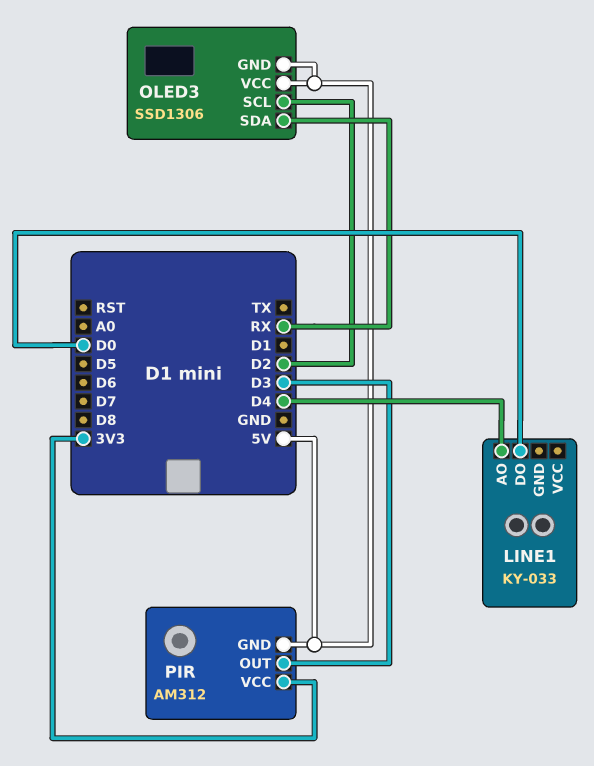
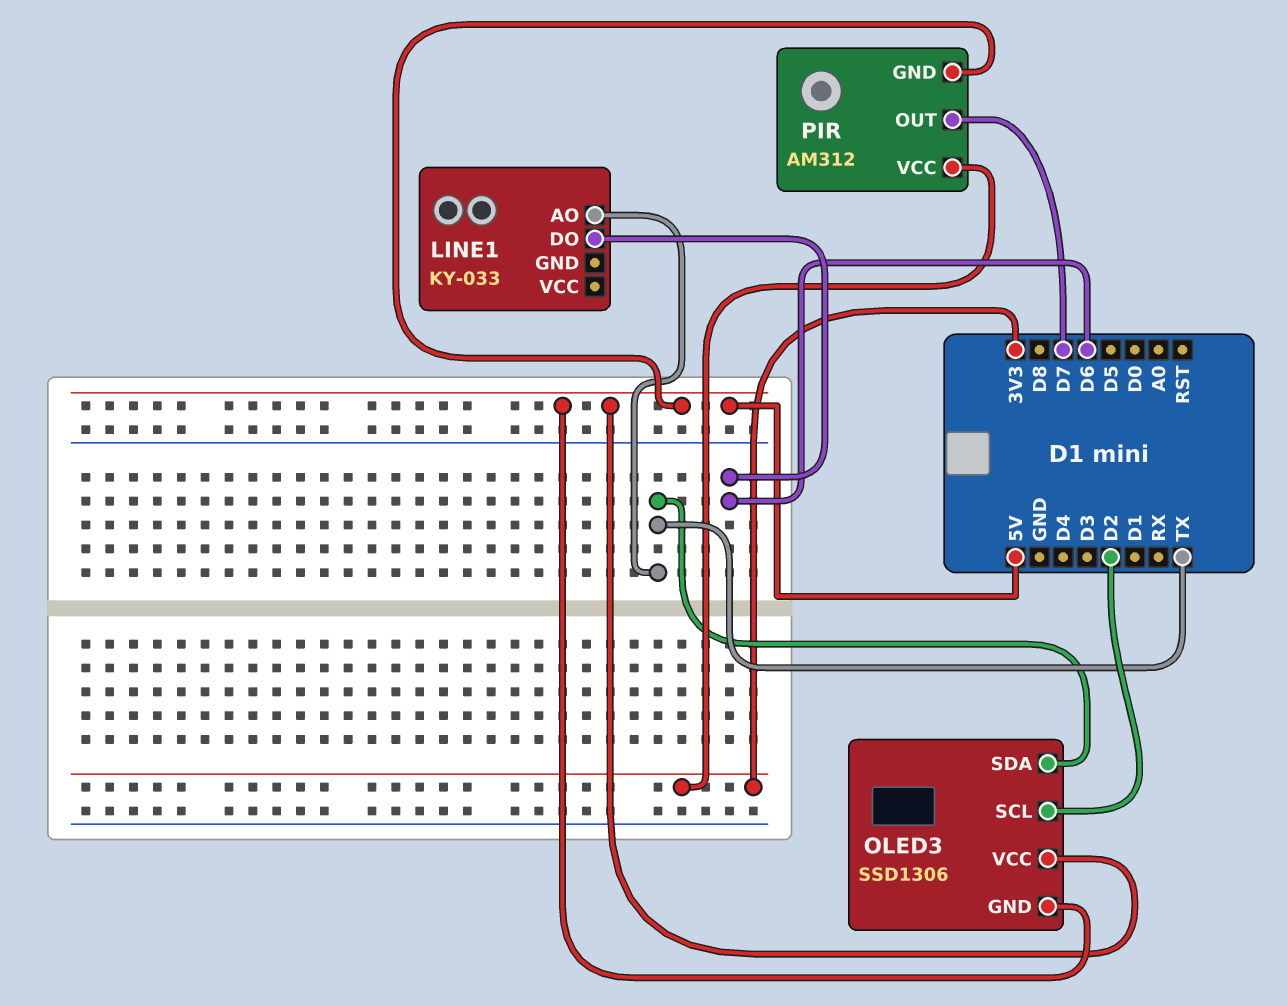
LINE1 pin AO: D4 -> TX
LINE1 pin DO: D0 -> D6
OLED3 pin SDA: RX -> TX
PIR pin OUT: D3 -> D7

